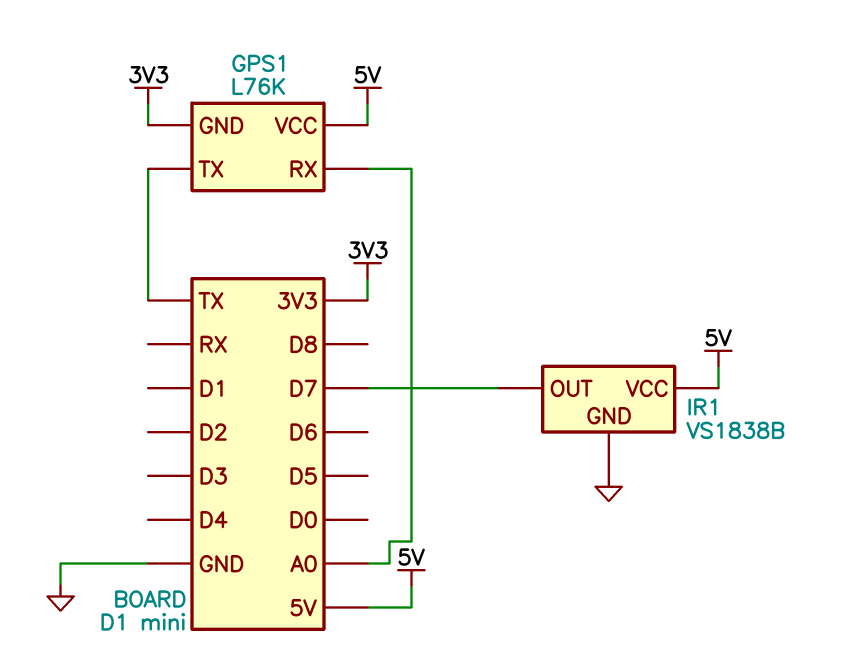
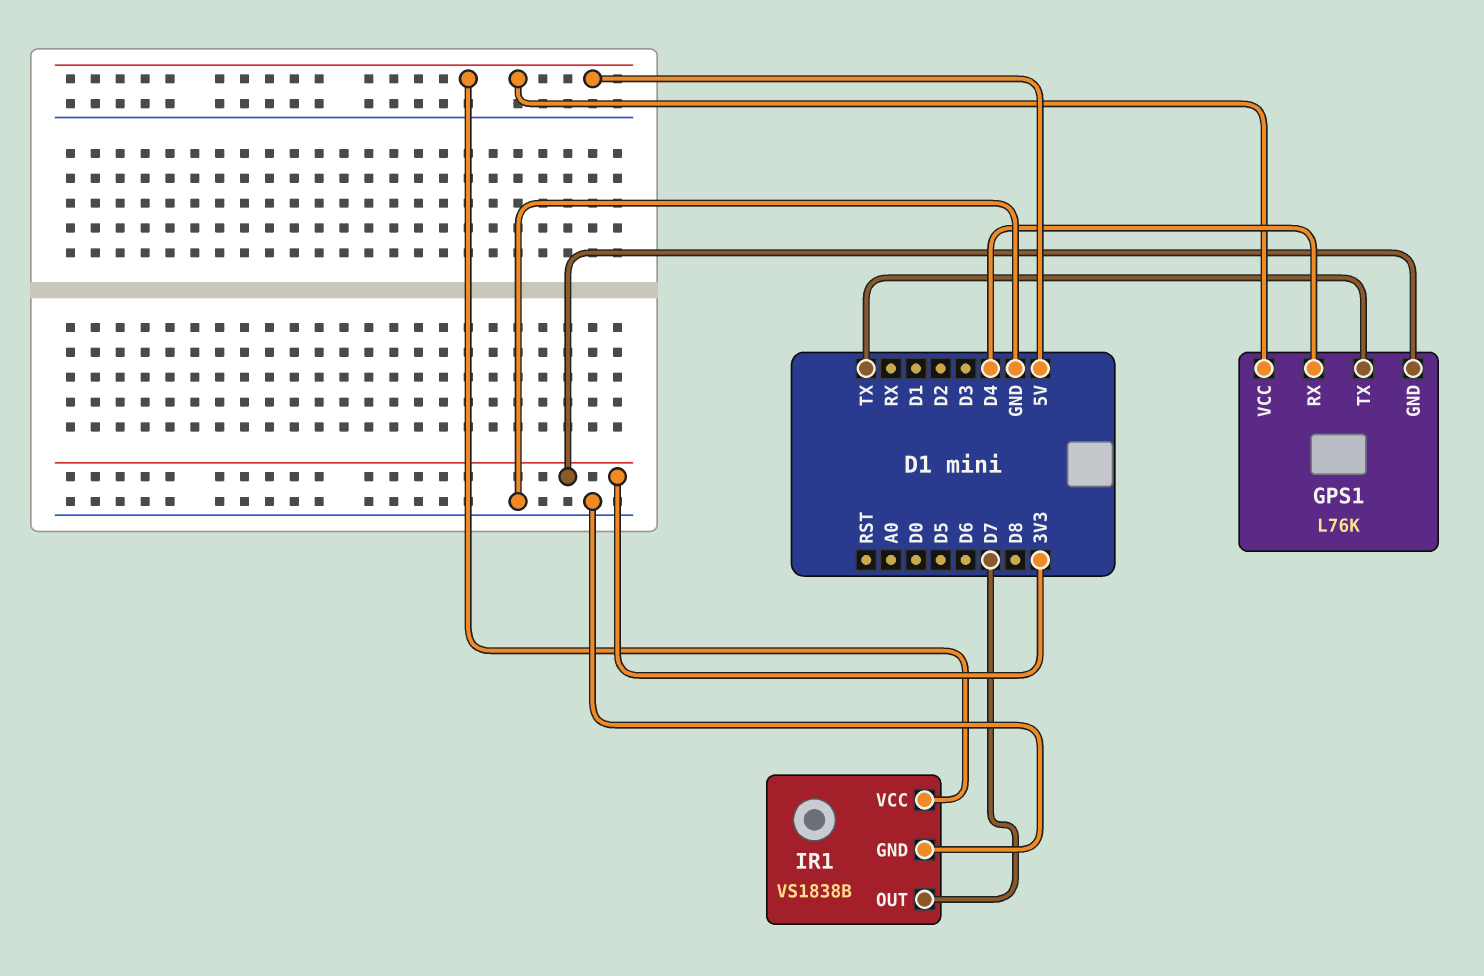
GPS1 pin RX: A0 -> D4

